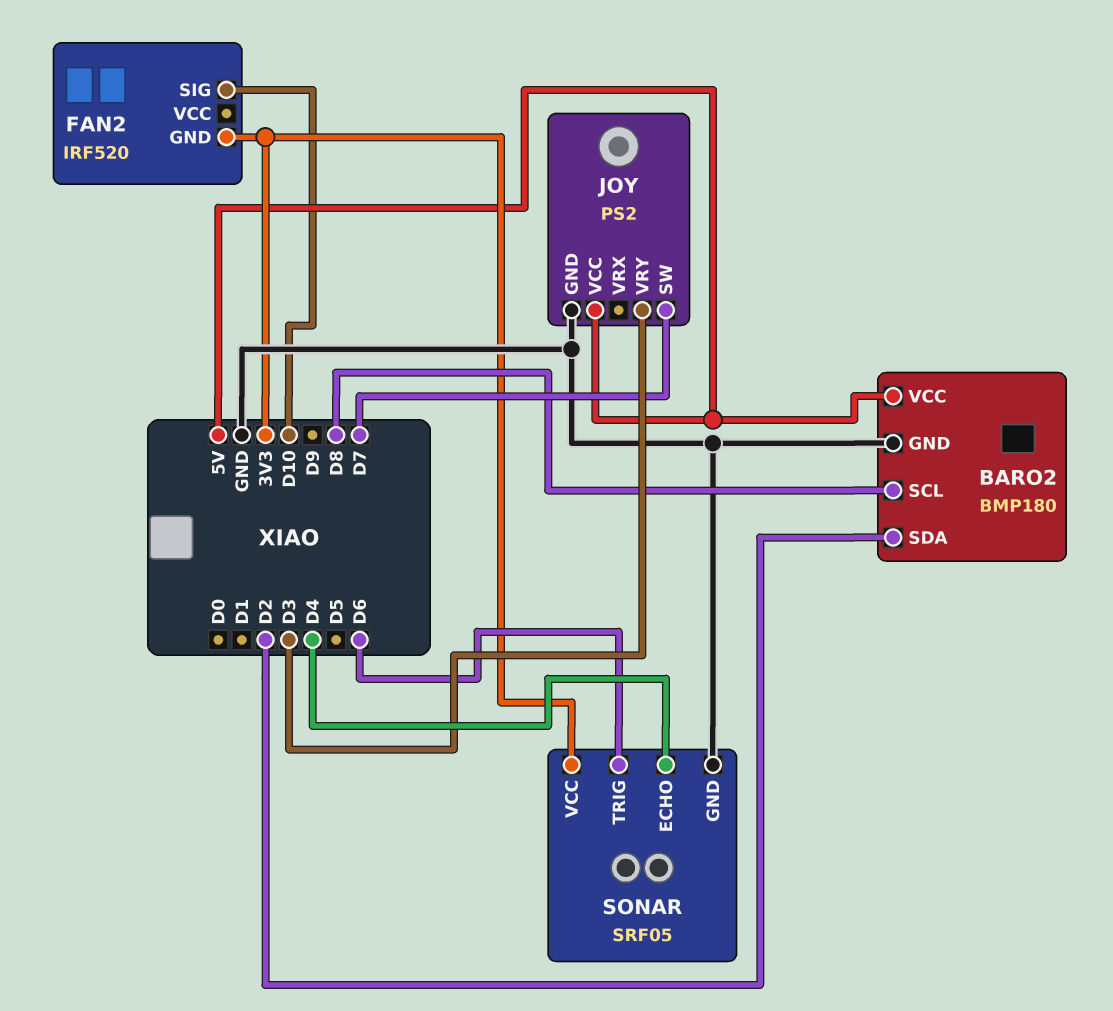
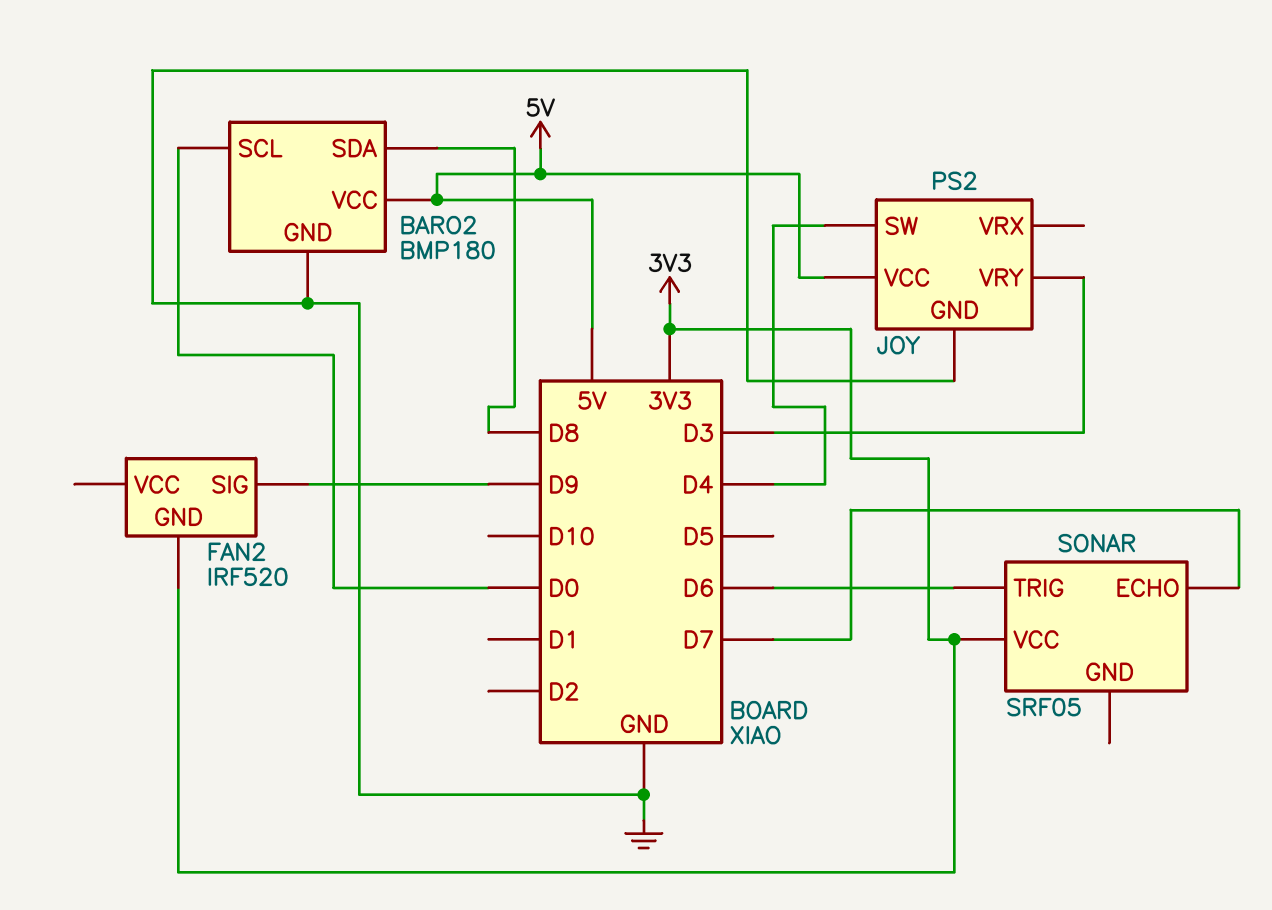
BARO2 pin SCL: D8 -> D0
BARO2 pin SDA: D2 -> D8
FAN2 pin SIG: D10 -> D9
JOY pin SW: D7 -> D4
SONAR pin ECHO: D4 -> D7
SONAR pin GND: GND -> none

